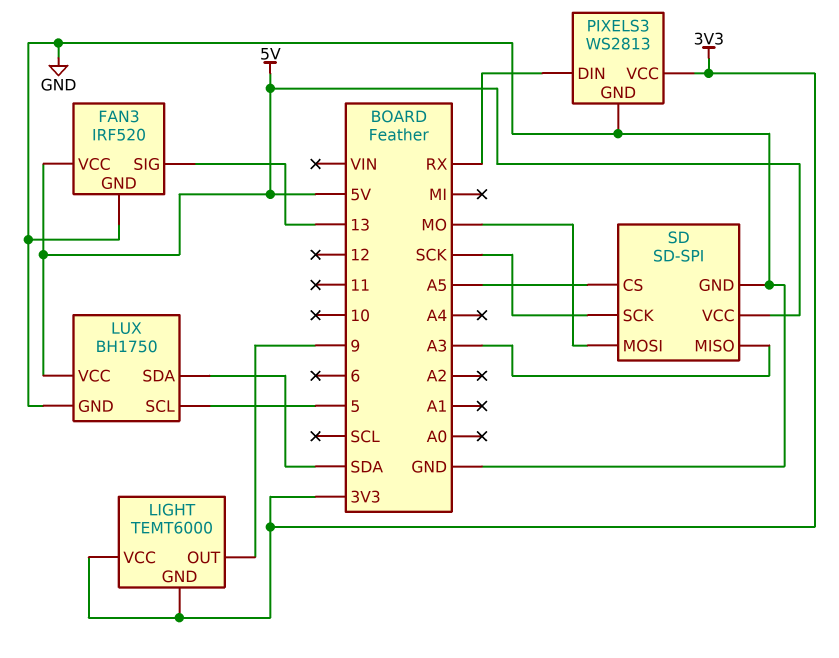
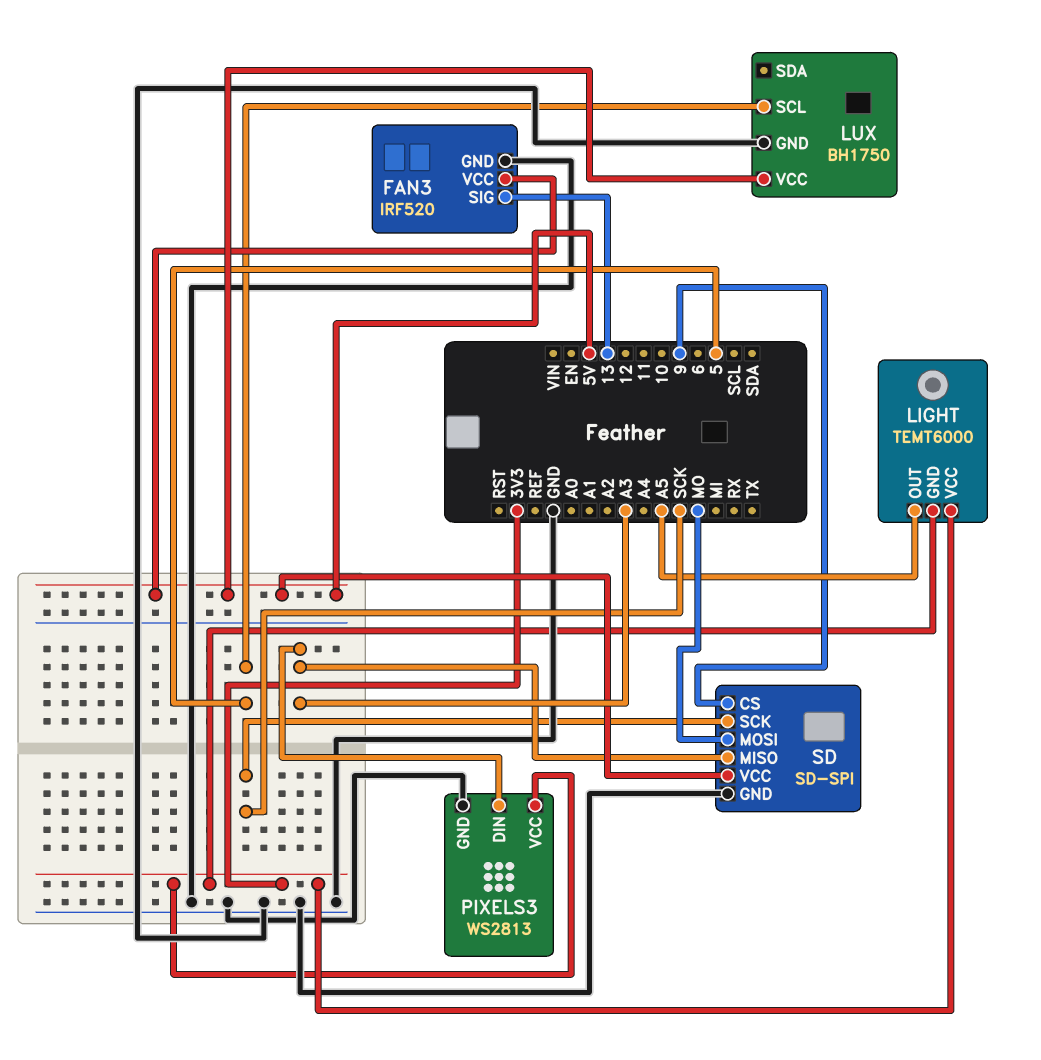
LIGHT pin OUT: 9 -> A5
LUX pin SDA: SDA -> none
PIXELS3 pin DIN: RX -> A3
SD pin CS: A5 -> 9

